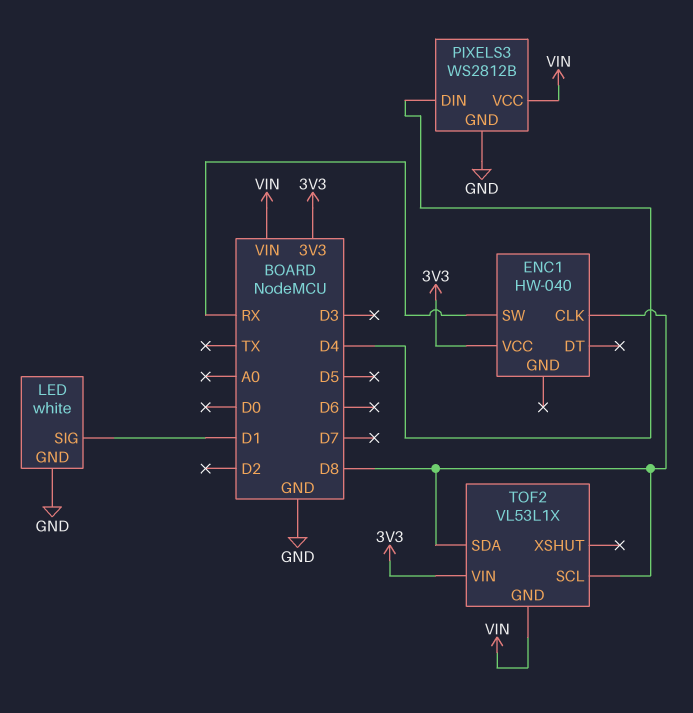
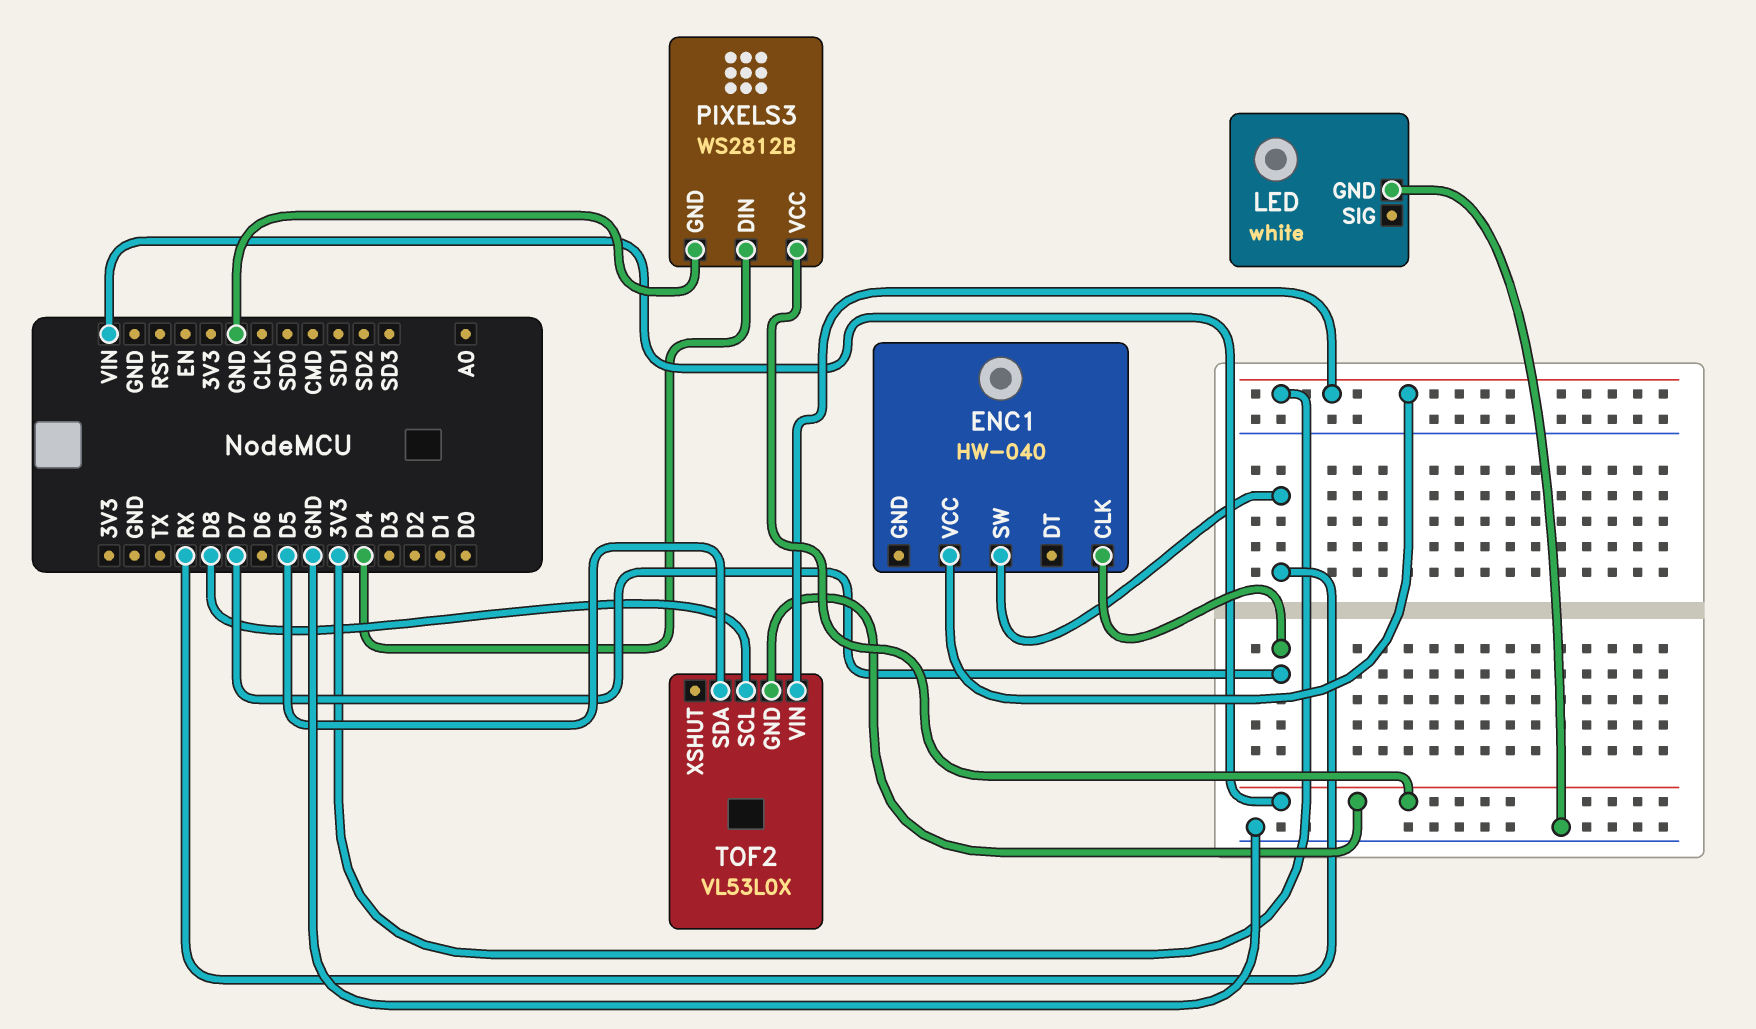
ENC1 pin CLK: D8 -> D7
LED pin SIG: D1 -> none
TOF2: VL53L1X -> VL53L0X
TOF2 pin SDA: D8 -> D5

